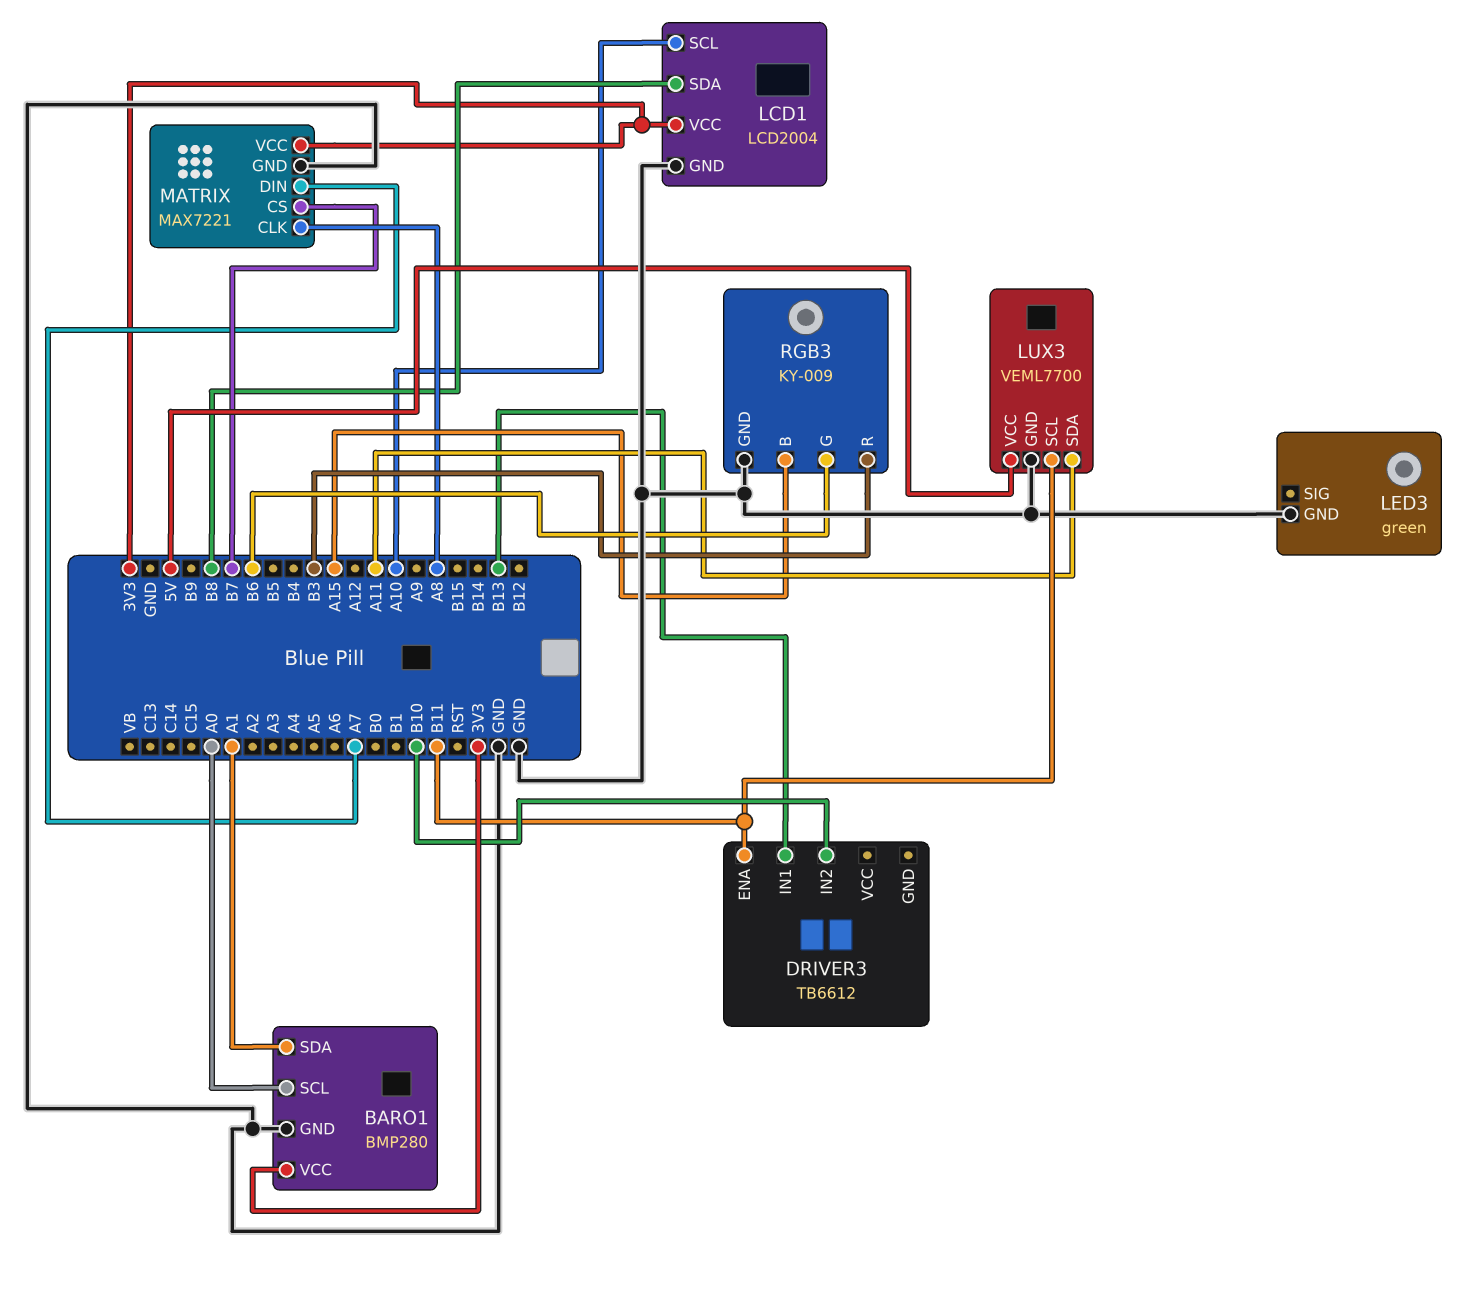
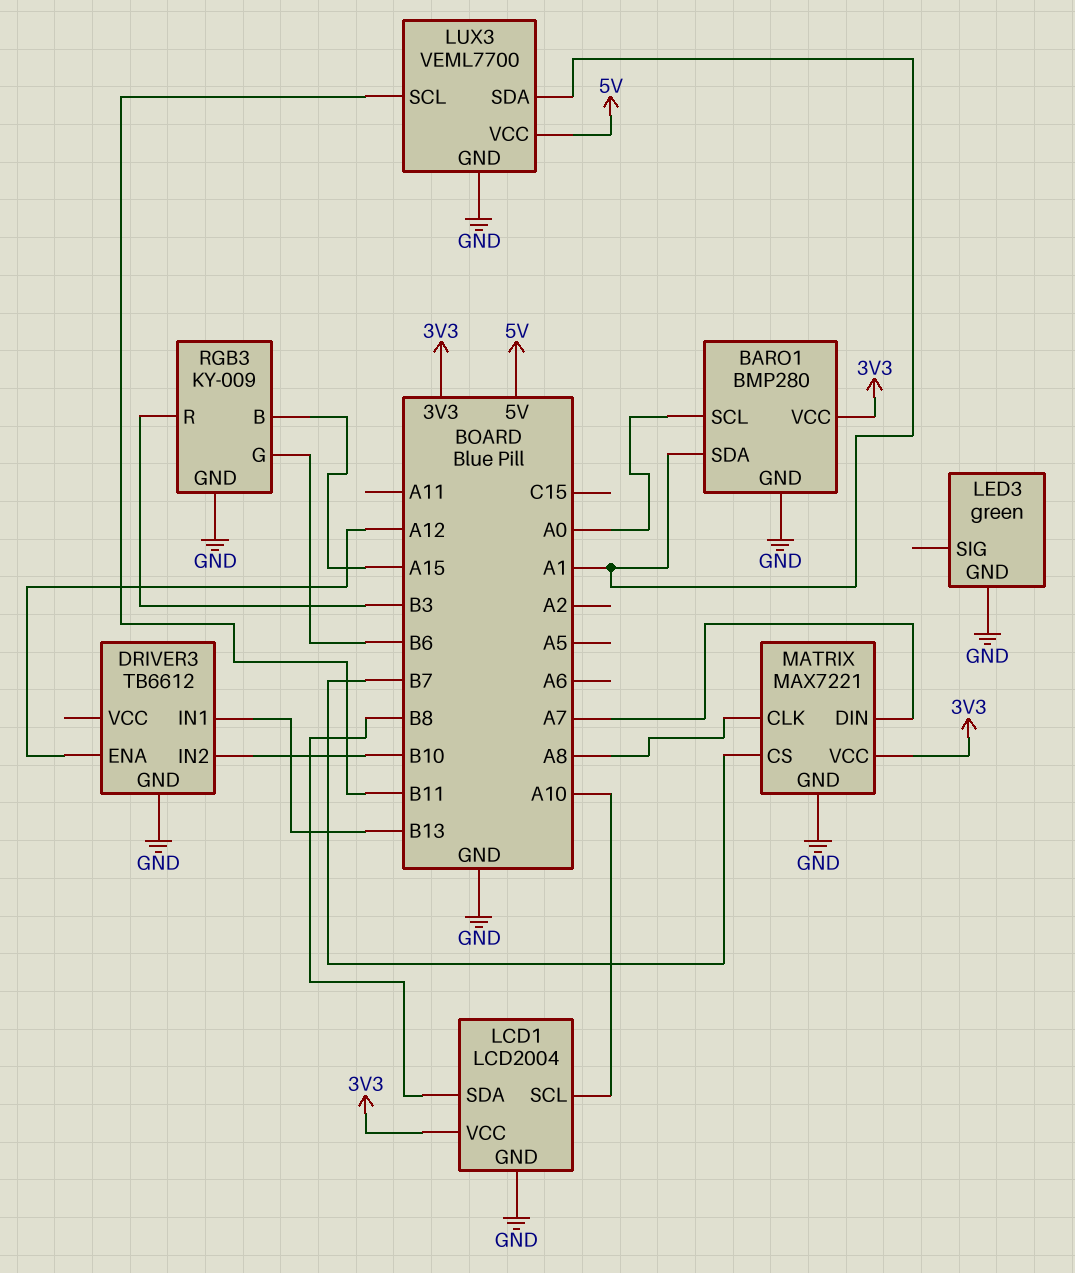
DRIVER3 pin ENA: B11 -> A12
DRIVER3 pin GND: none -> GND
LUX3 pin SDA: A11 -> A1

